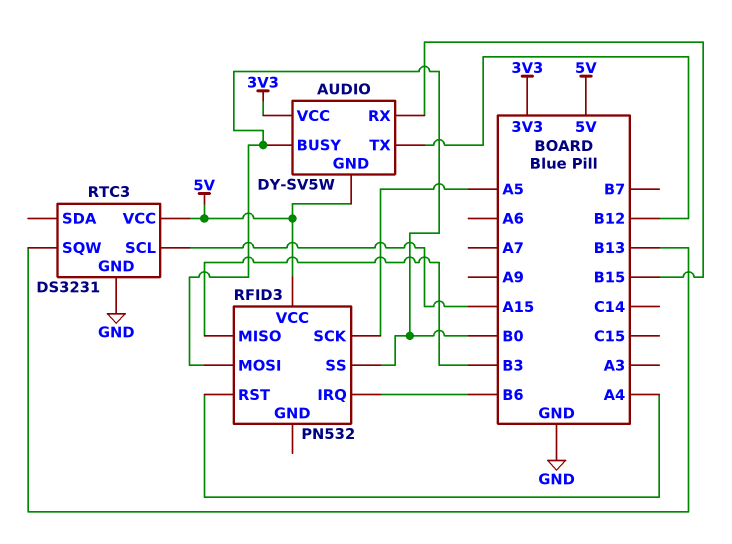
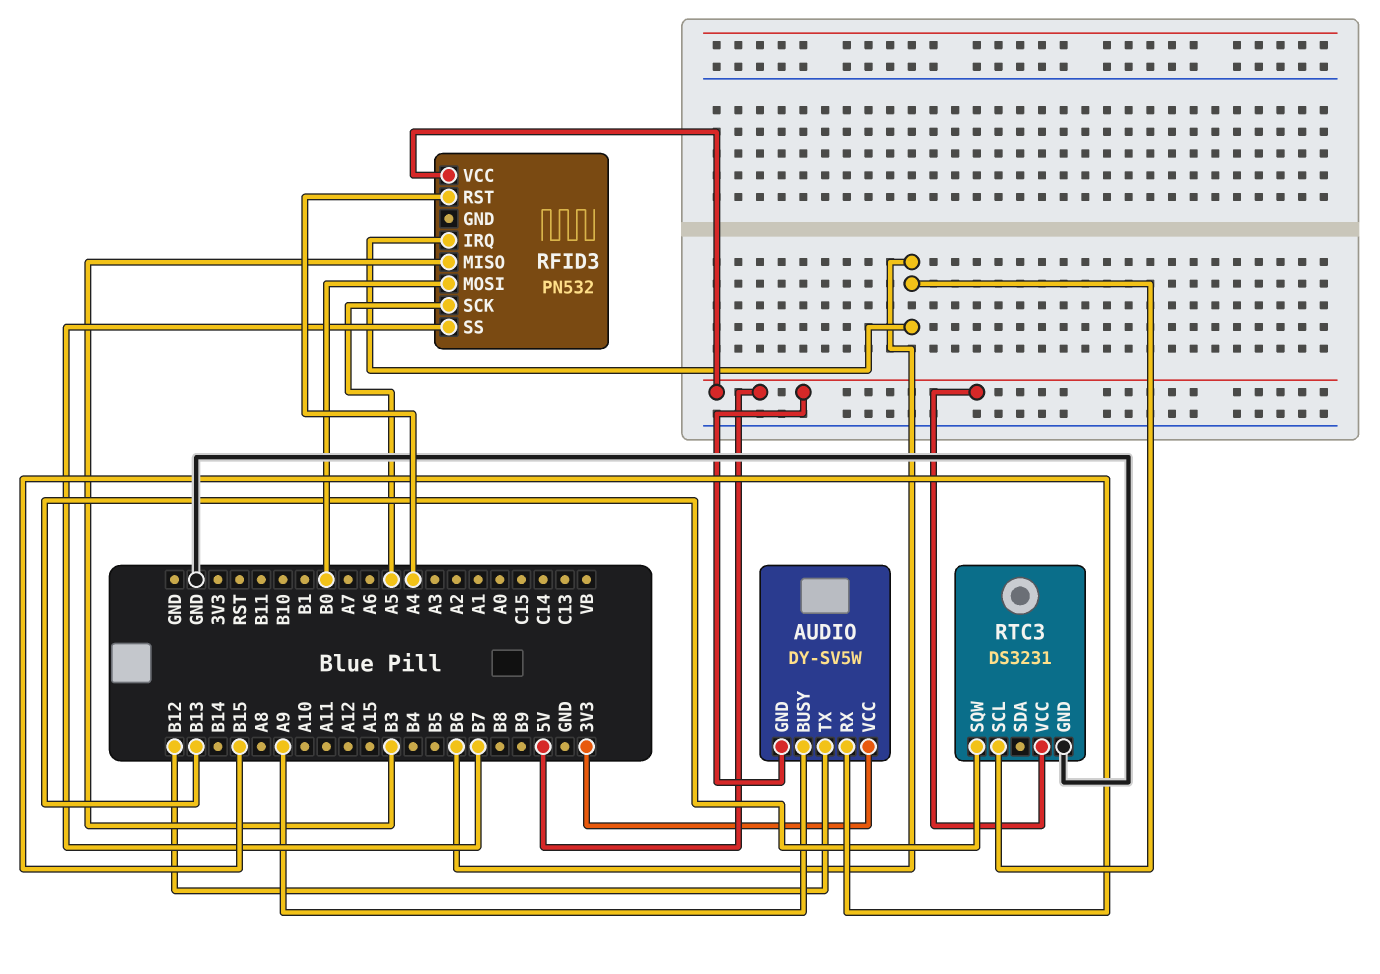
AUDIO pin BUSY: B0 -> A9
RFID3 pin SS: B0 -> B7
RTC3 pin SCL: A15 -> B6

